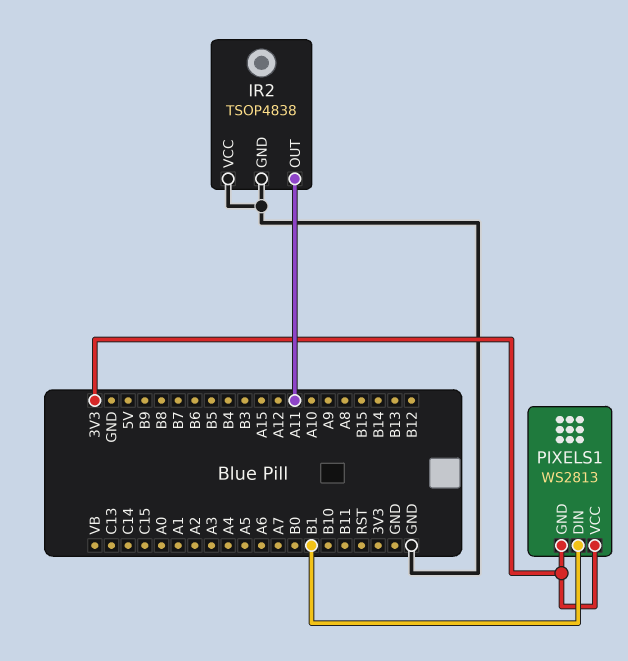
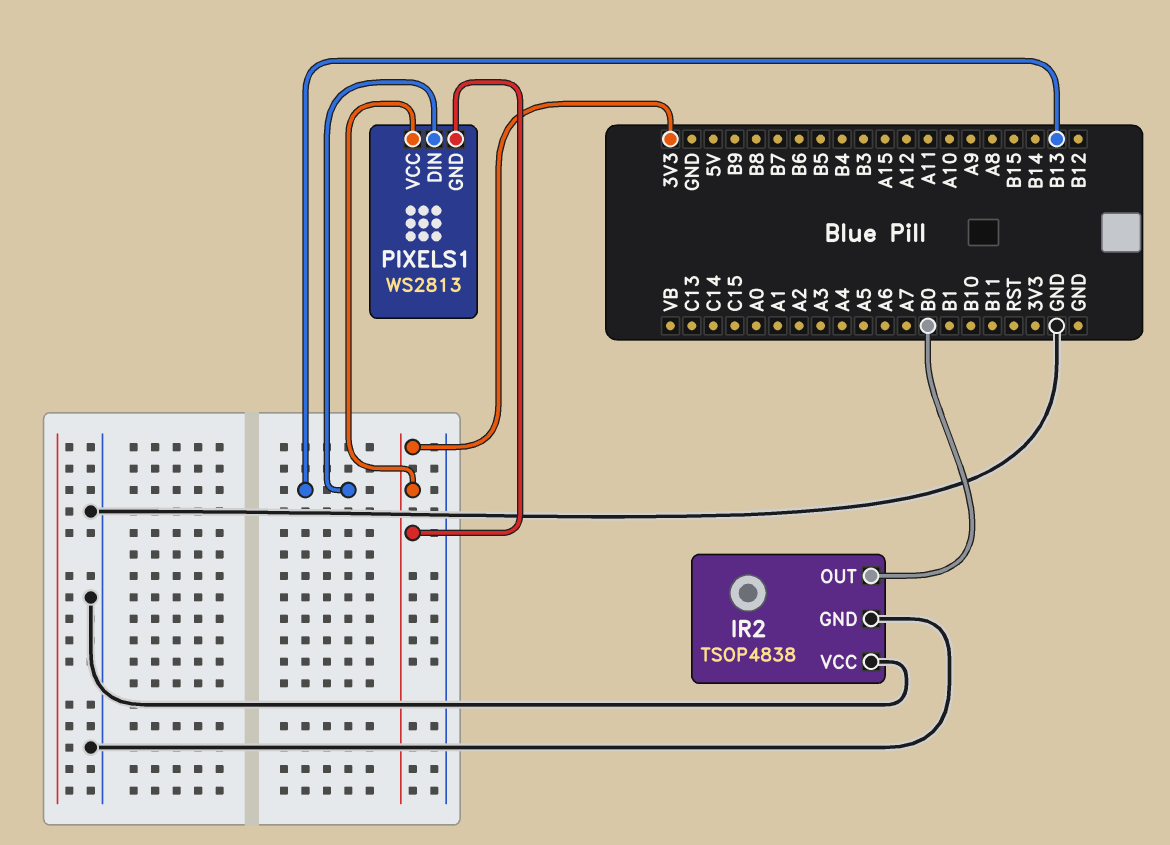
IR2 pin OUT: A11 -> B0
PIXELS1 pin DIN: B1 -> B13

